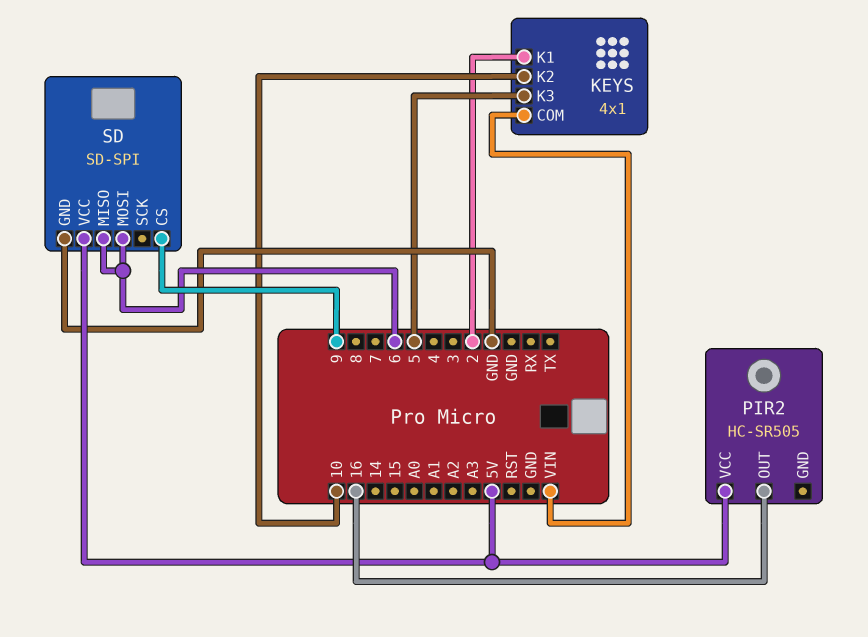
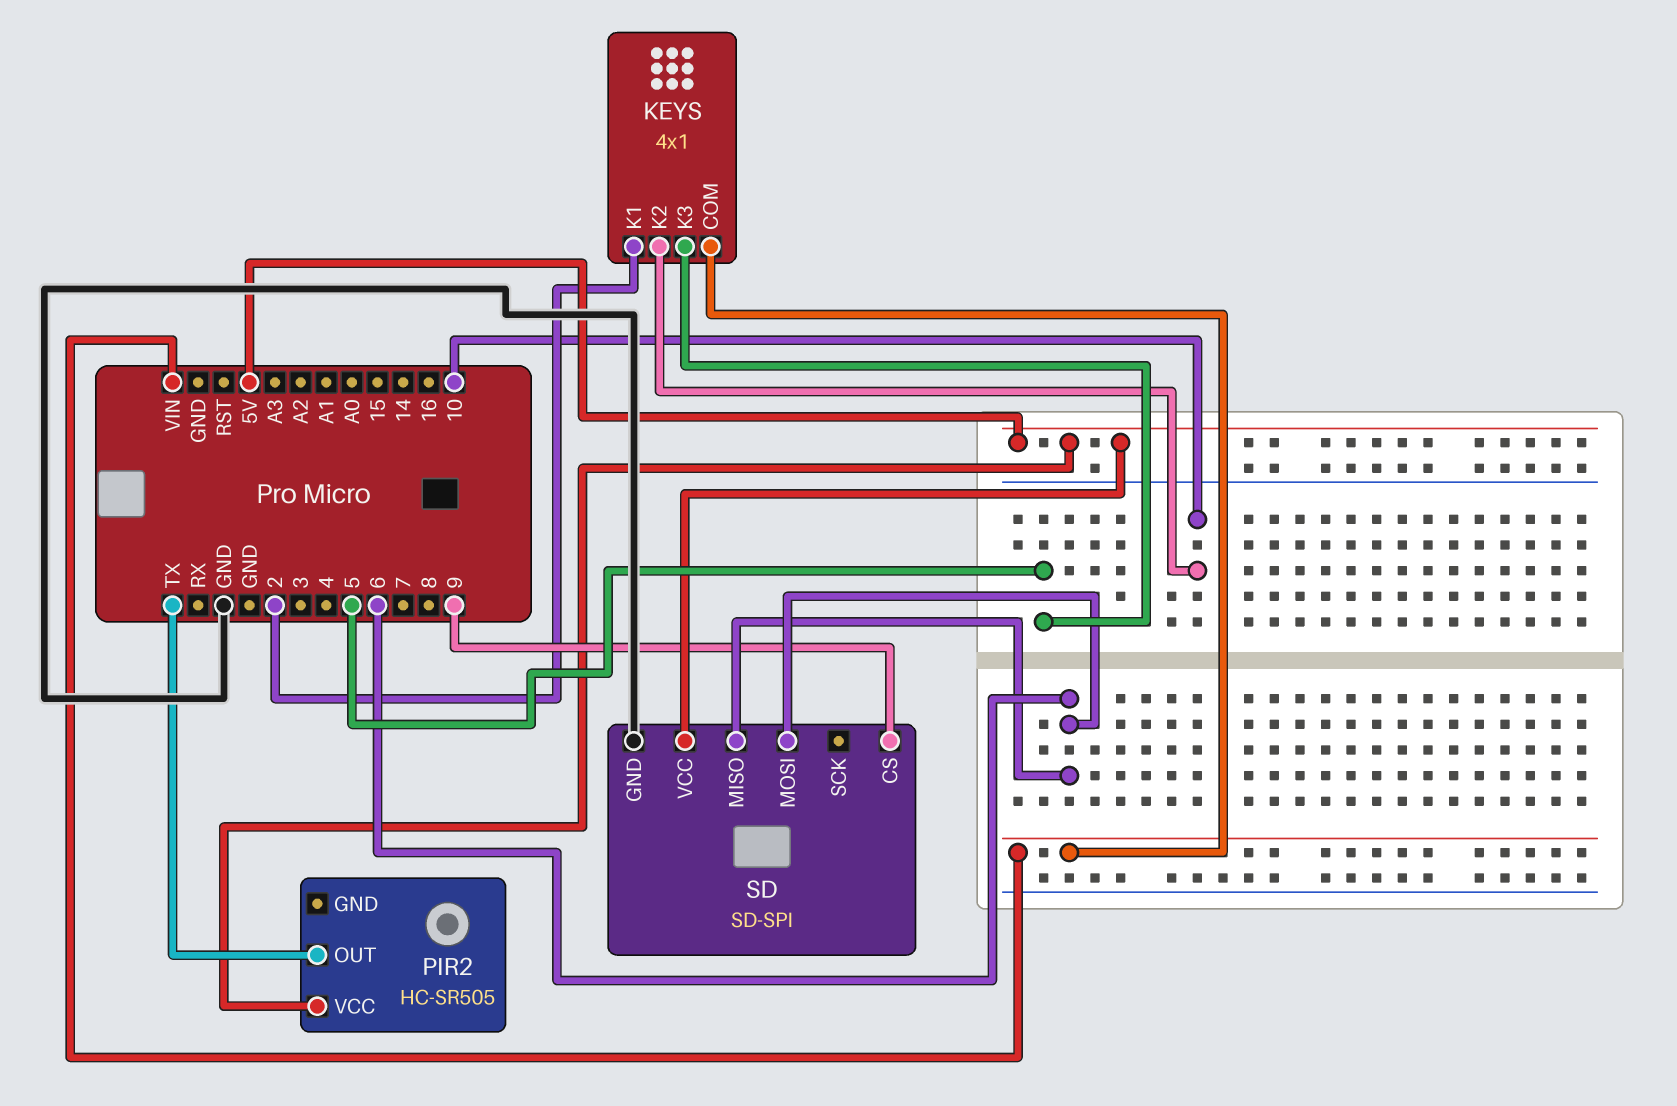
PIR2 pin OUT: 16 -> TX

